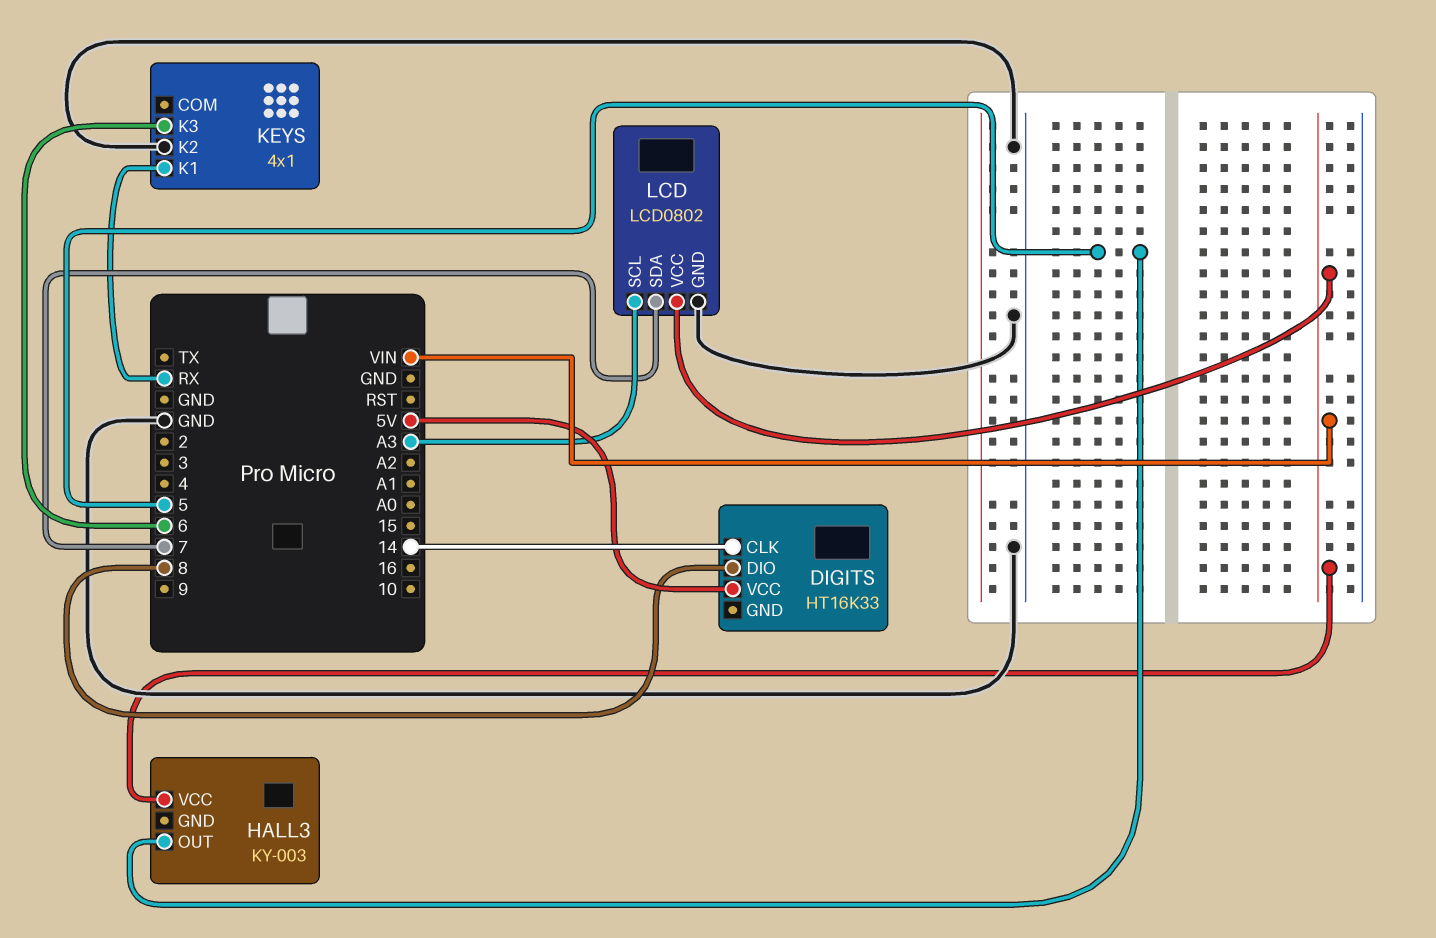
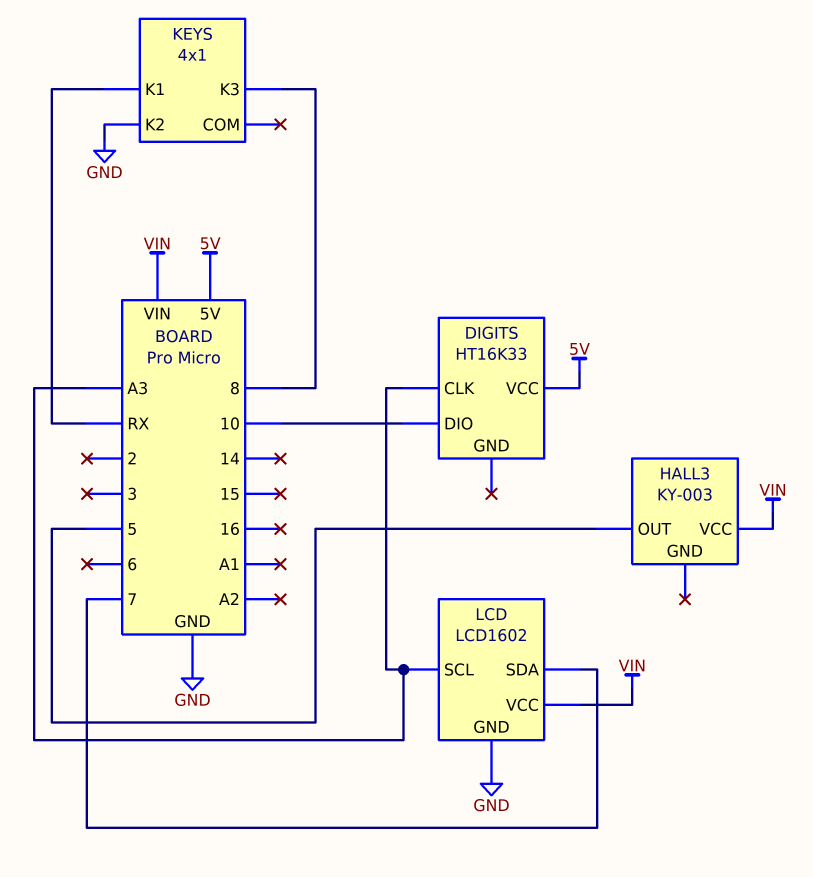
DIGITS pin CLK: 14 -> A3
DIGITS pin DIO: 8 -> 10
KEYS pin K3: 6 -> 8
LCD: LCD0802 -> LCD1602

